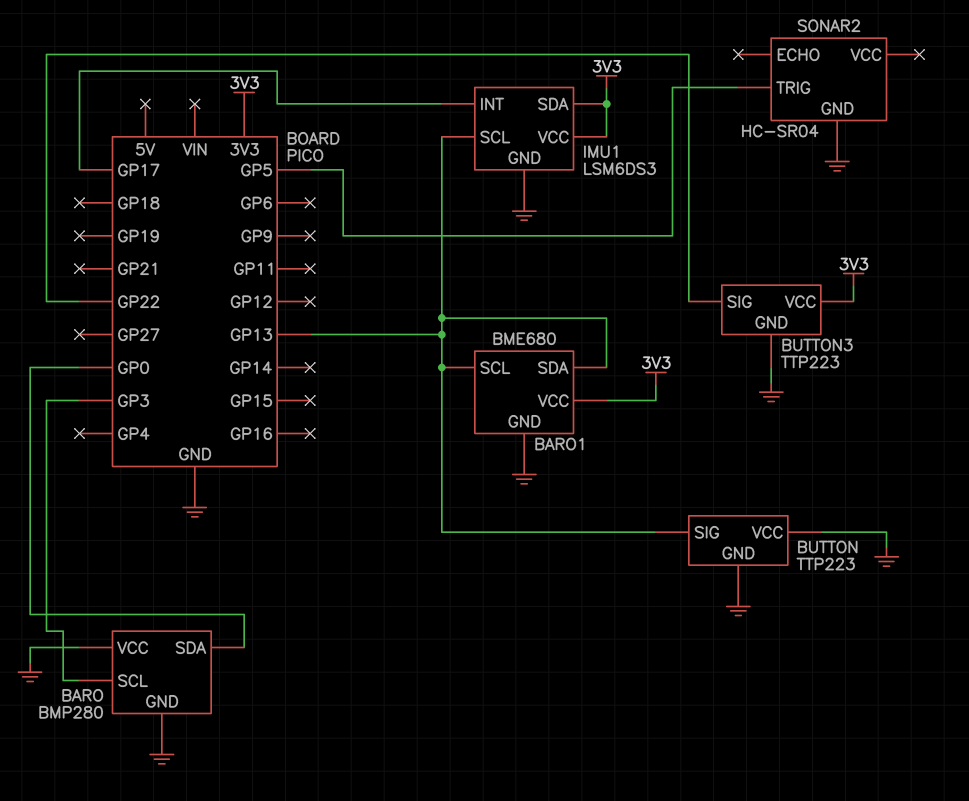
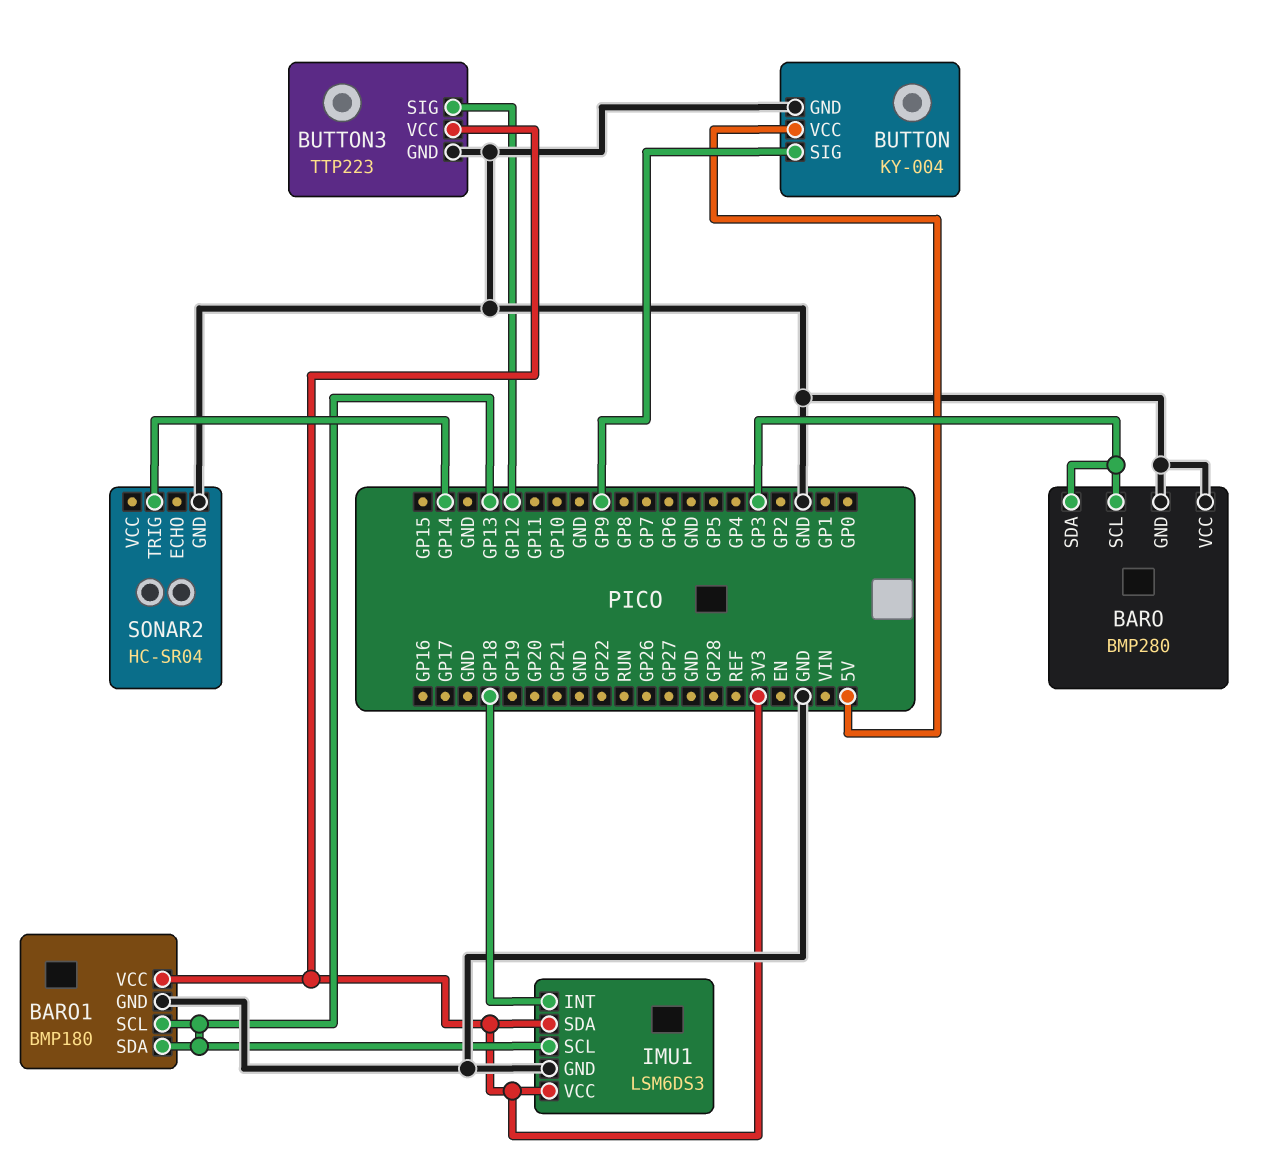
BARO pin SDA: GP0 -> GP3
BARO1: BME680 -> BMP180
BUTTON: TTP223 -> KY-004
BUTTON pin SIG: GP13 -> GP9
BUTTON pin VCC: GND -> 5V
BUTTON3 pin SIG: GP22 -> GP12
IMU1 pin INT: GP17 -> GP18
SONAR2 pin TRIG: GP5 -> GP14

